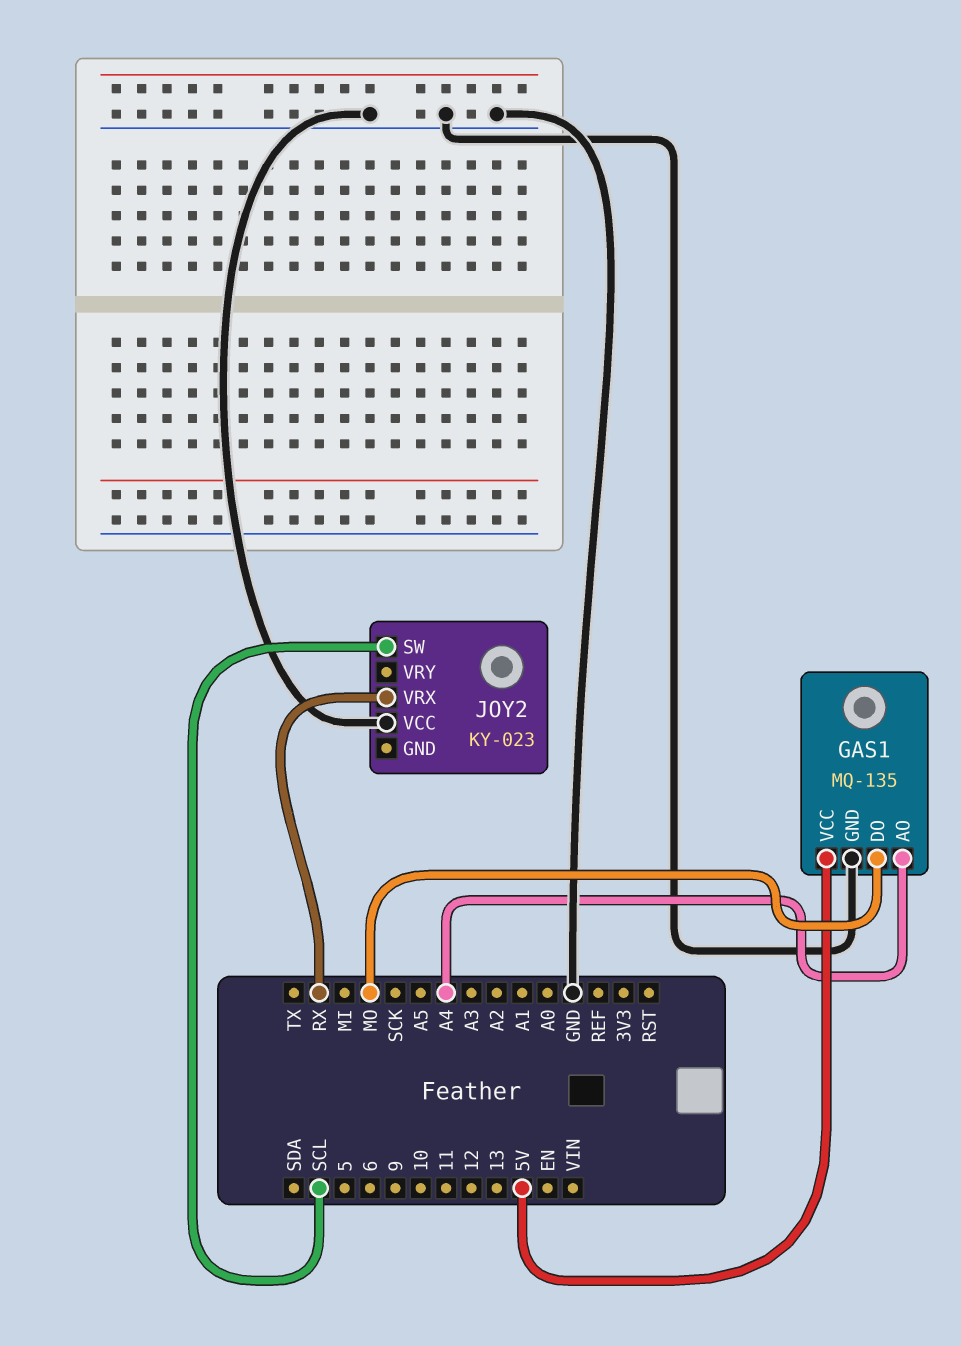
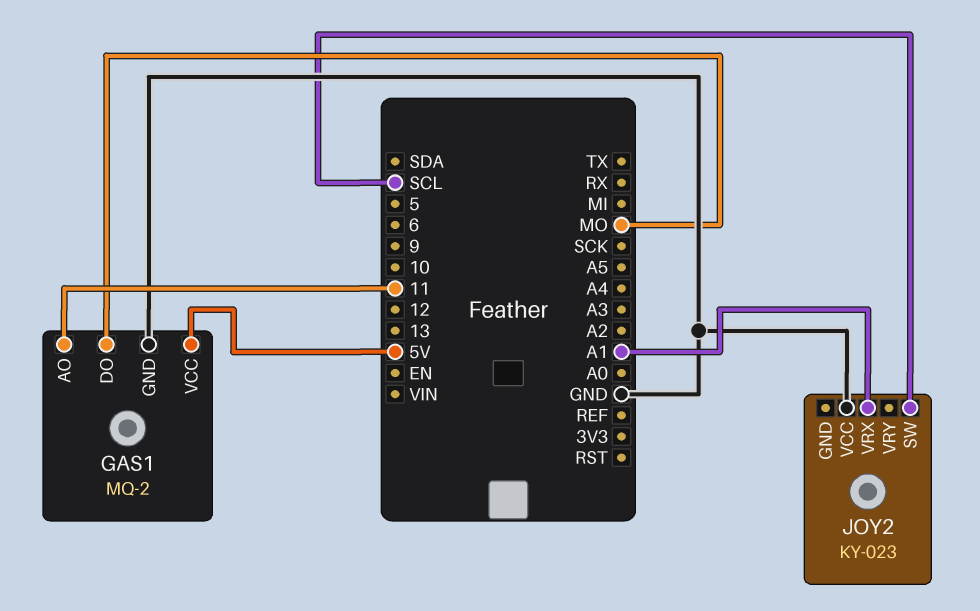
GAS1: MQ-135 -> MQ-2
GAS1 pin AO: A4 -> 11
JOY2 pin VRX: RX -> A1

